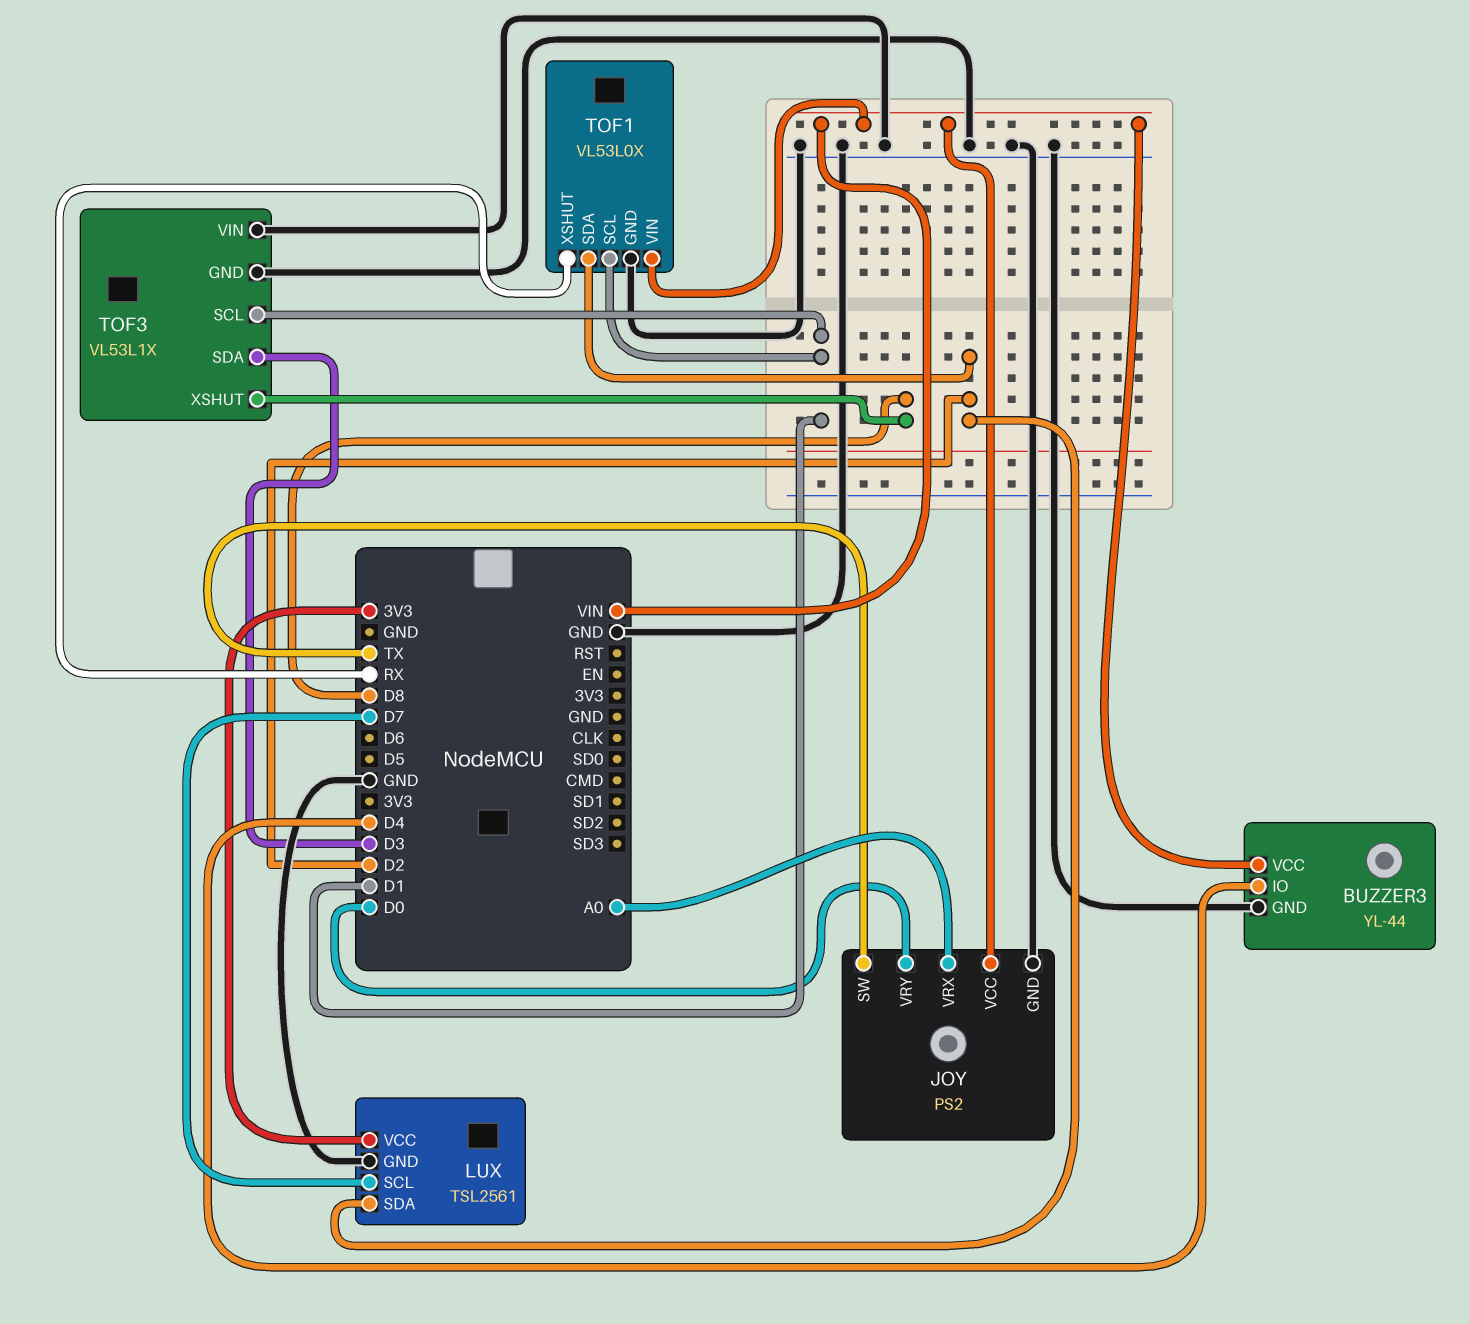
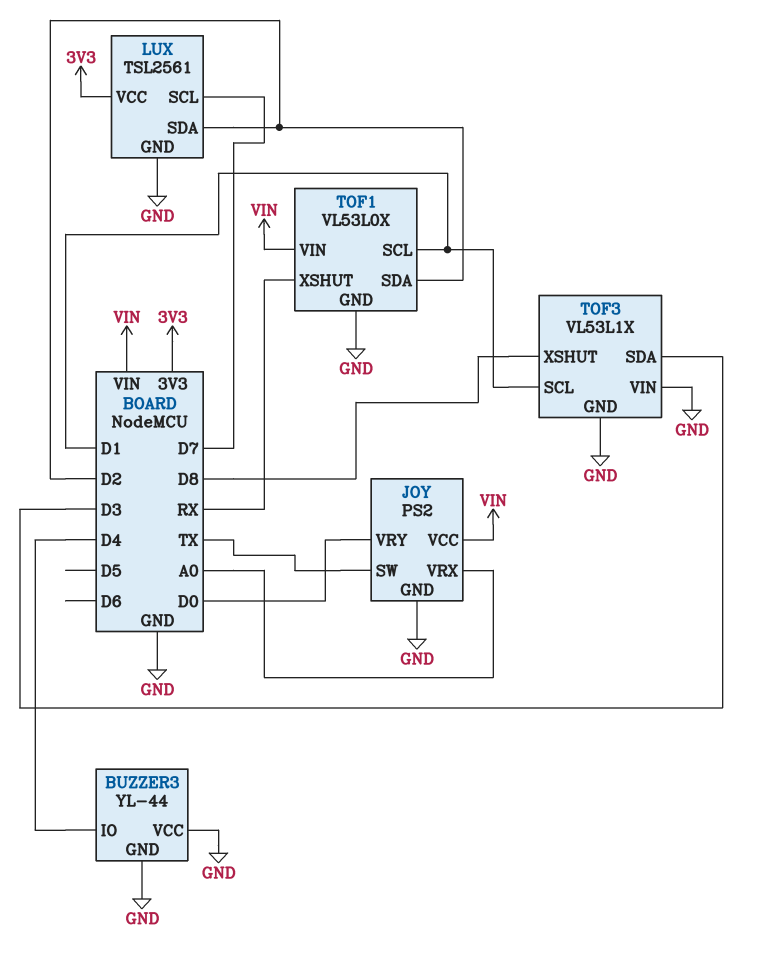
BUZZER3 pin VCC: VIN -> GND

